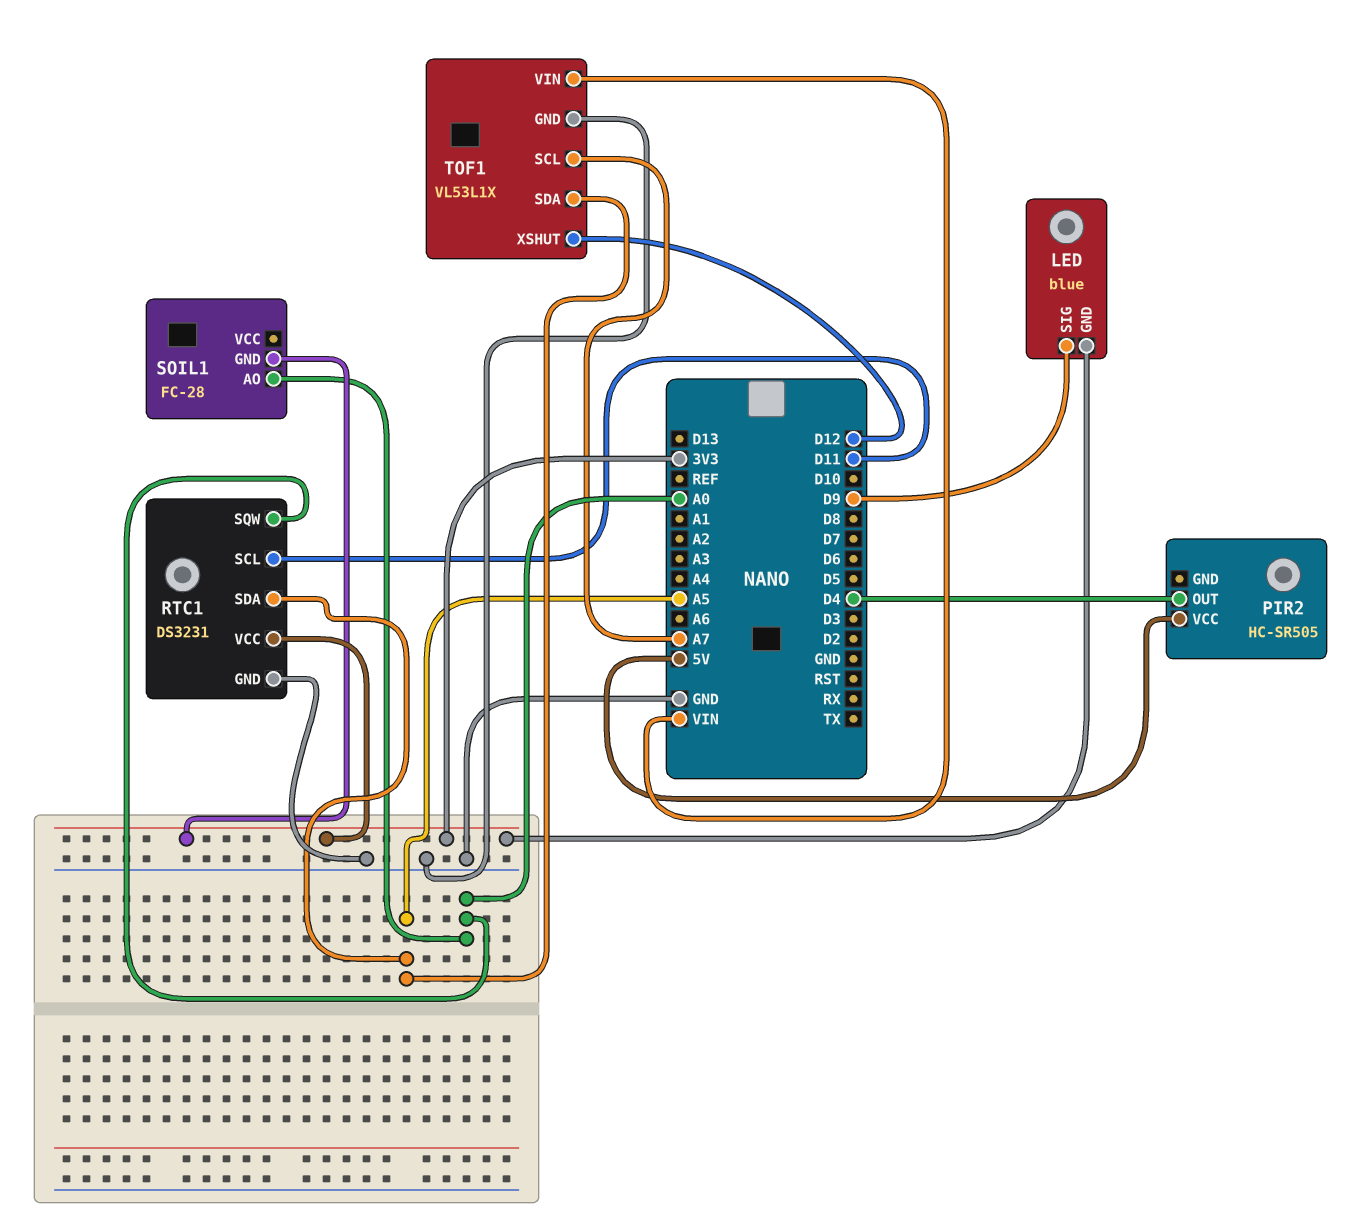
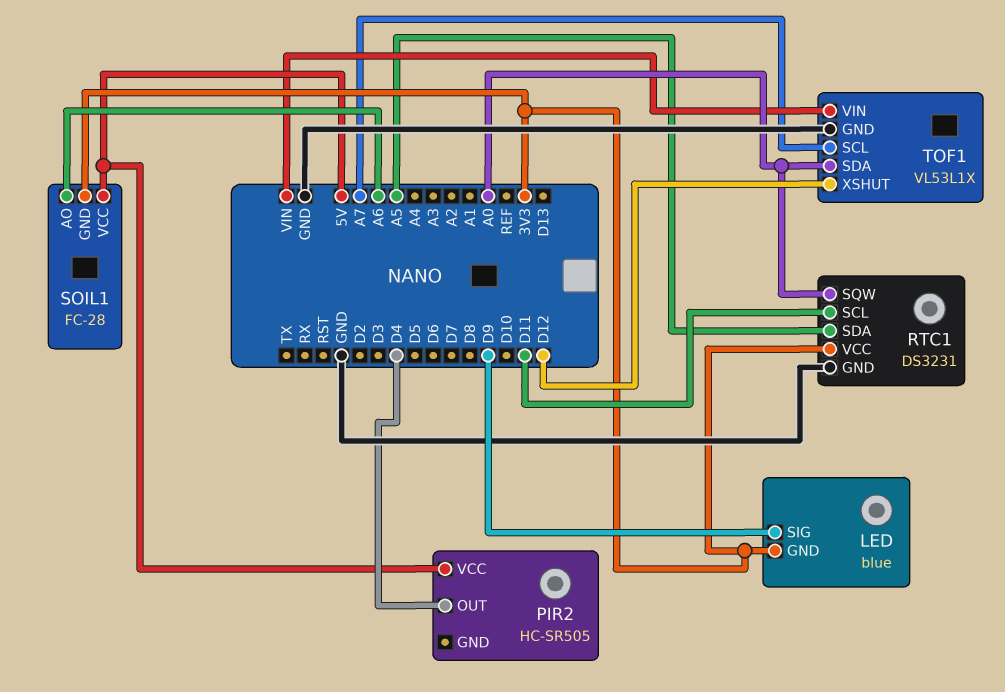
SOIL1 pin AO: A0 -> A6
SOIL1 pin VCC: none -> 5V
TOF1 pin SDA: A5 -> A0

